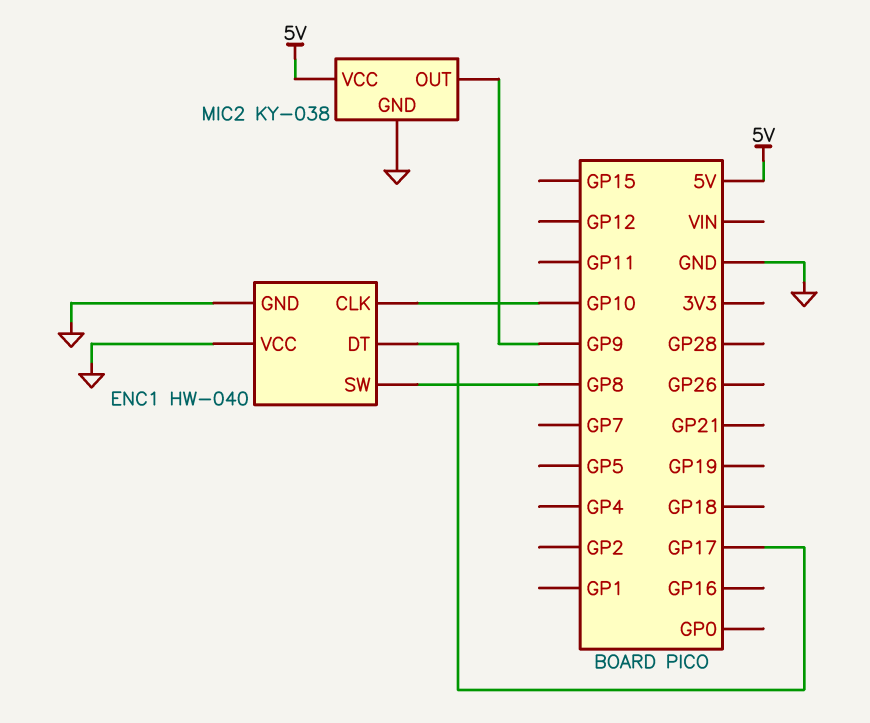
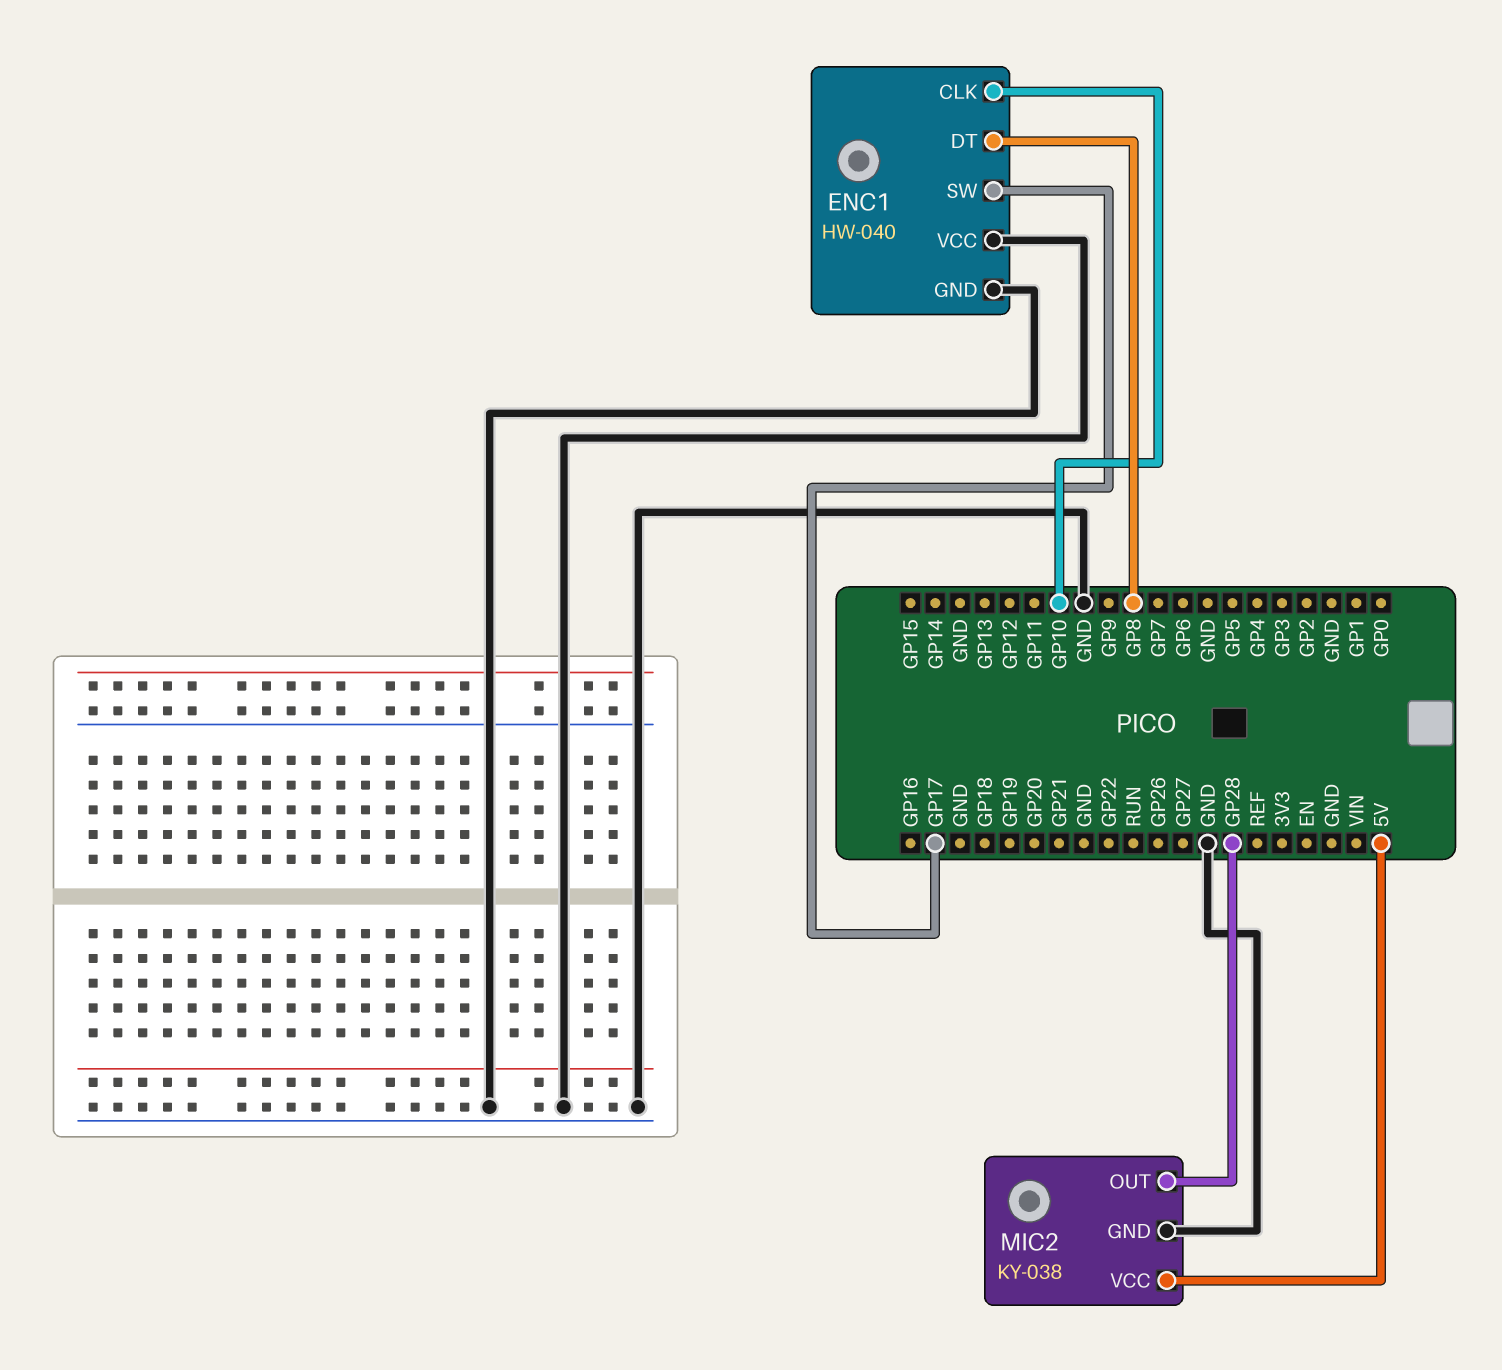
ENC1 pin DT: GP17 -> GP8
ENC1 pin SW: GP8 -> GP17
MIC2 pin OUT: GP9 -> GP28

